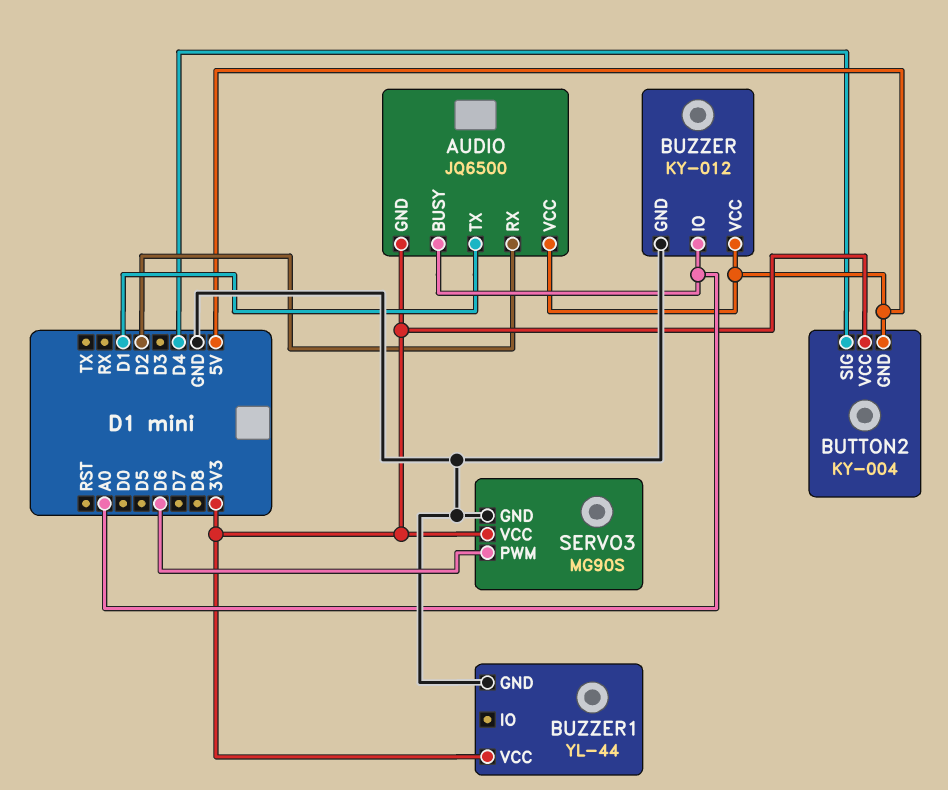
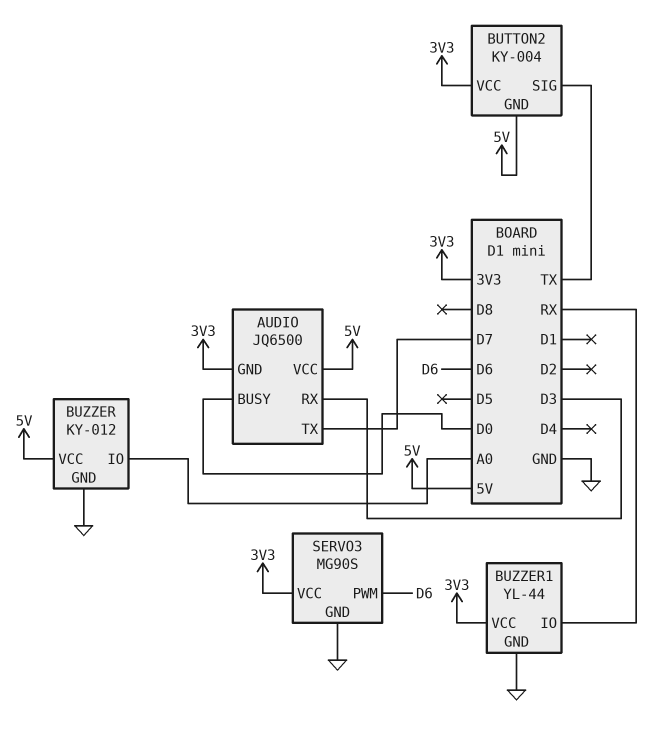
AUDIO pin BUSY: A0 -> D0
AUDIO pin RX: D2 -> D3
AUDIO pin TX: D1 -> D7
BUTTON2 pin SIG: D4 -> TX
BUZZER1 pin IO: none -> RX

